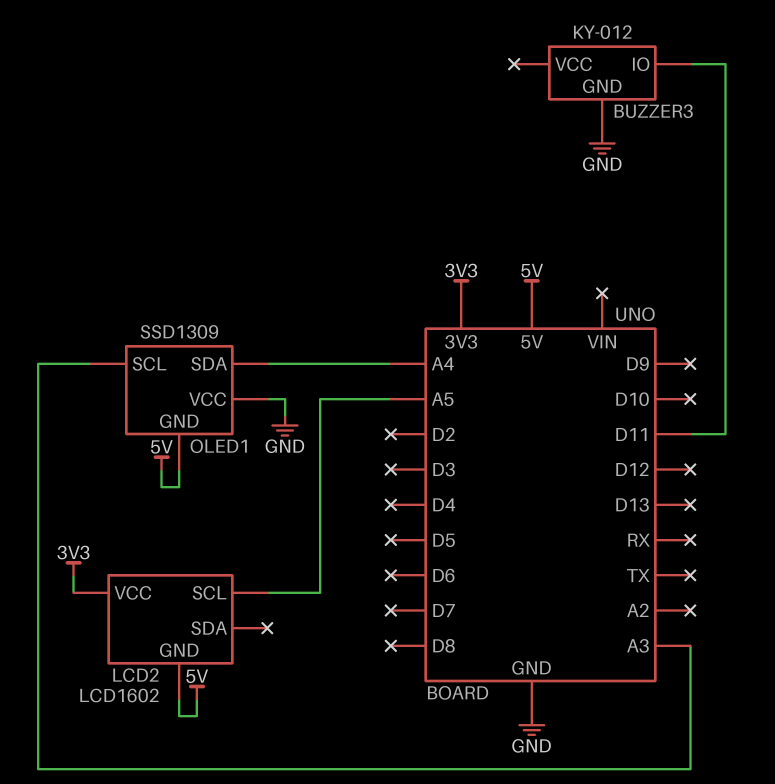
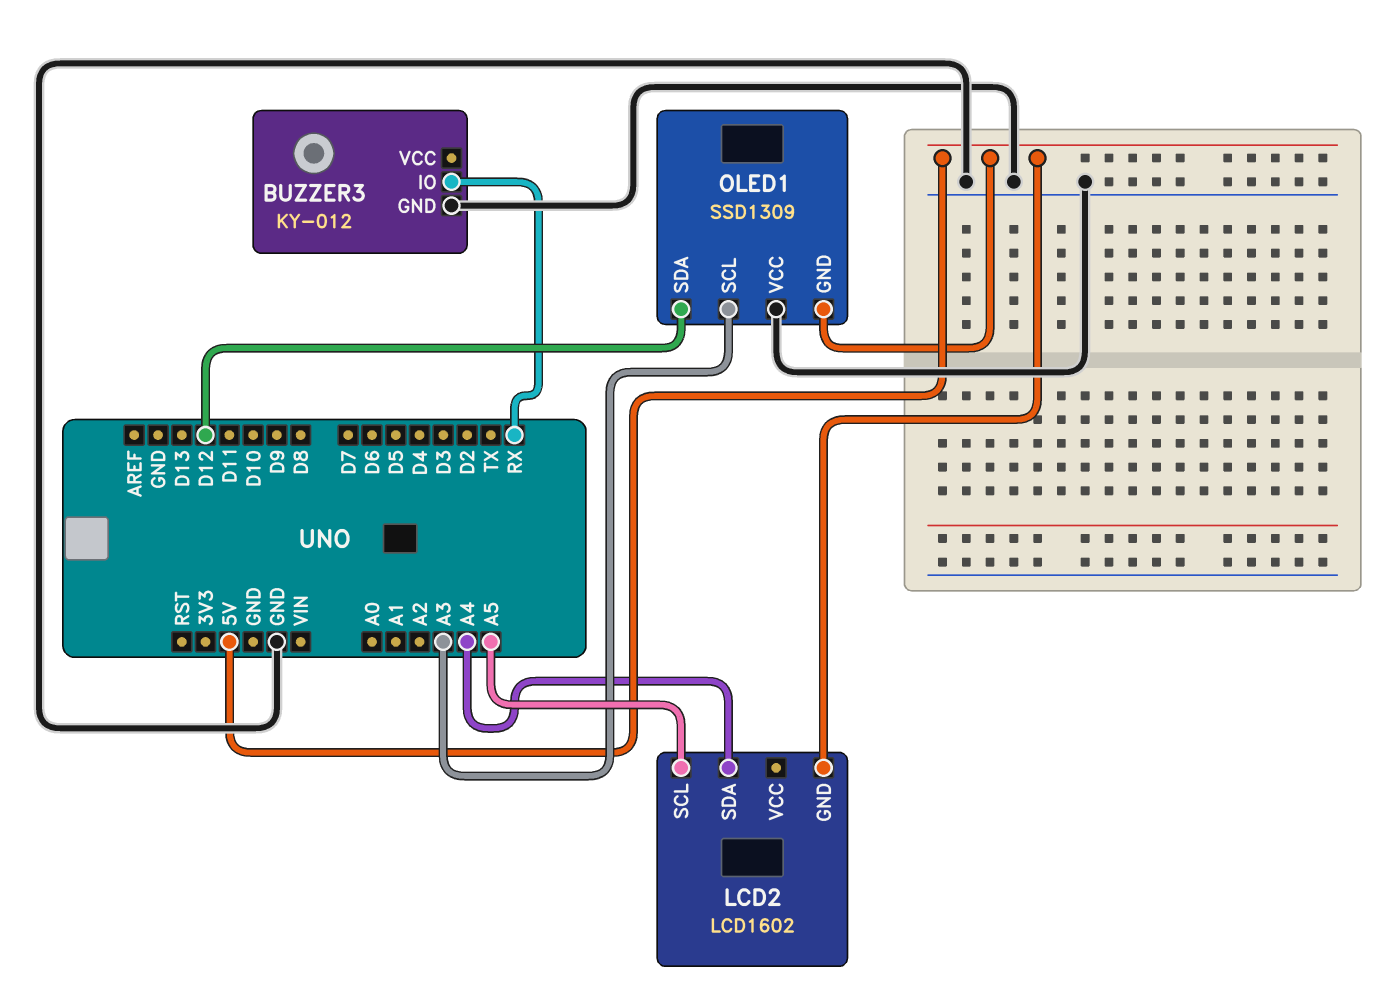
BUZZER3 pin IO: D11 -> RX
LCD2 pin SDA: none -> A4
LCD2 pin VCC: 3V3 -> none
OLED1 pin SDA: A4 -> D12

